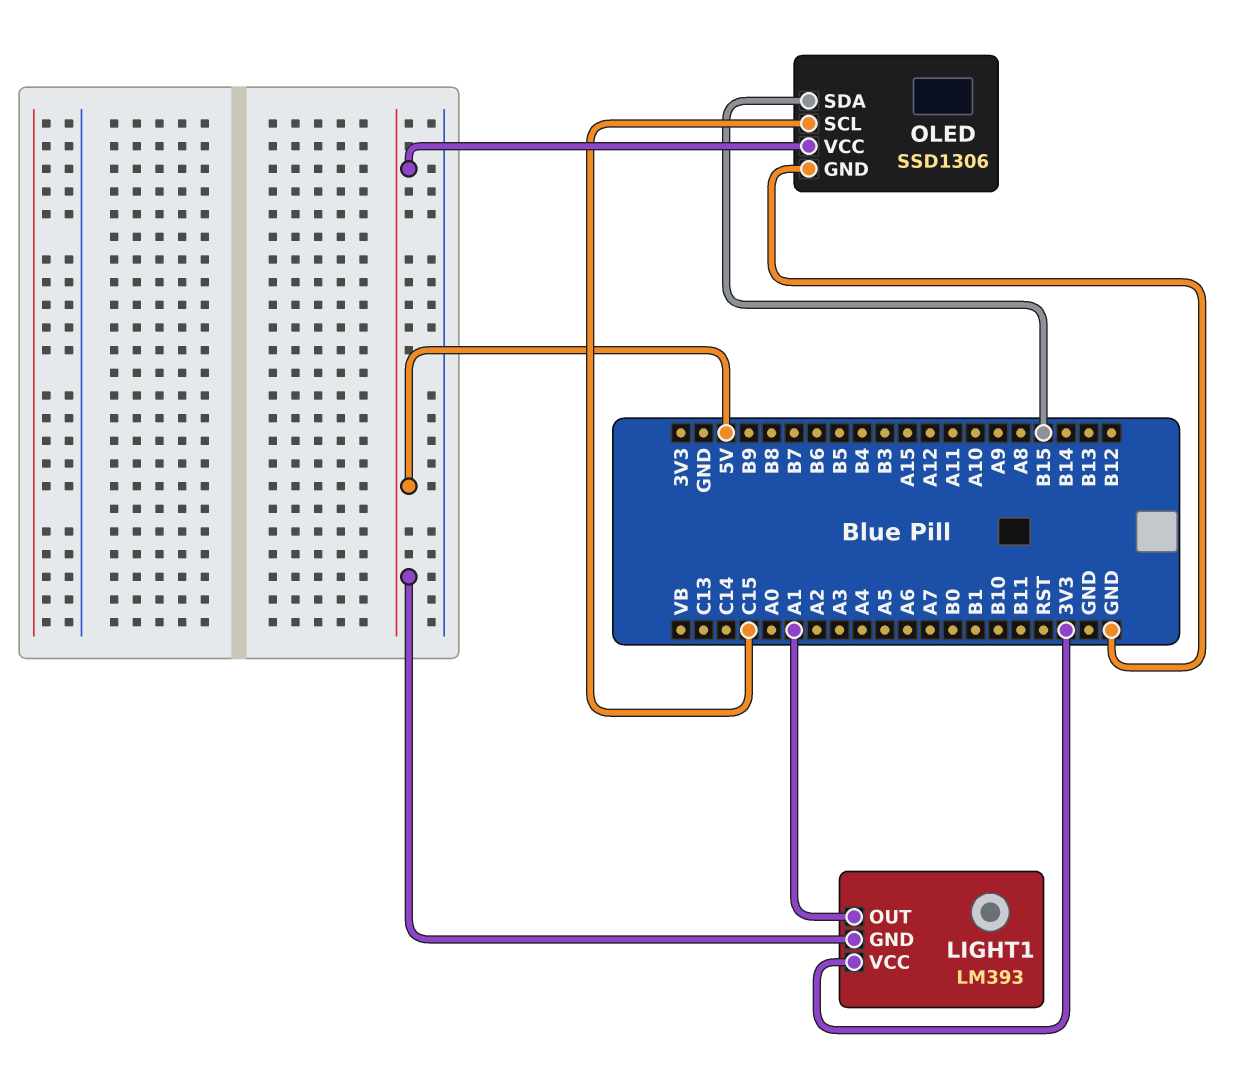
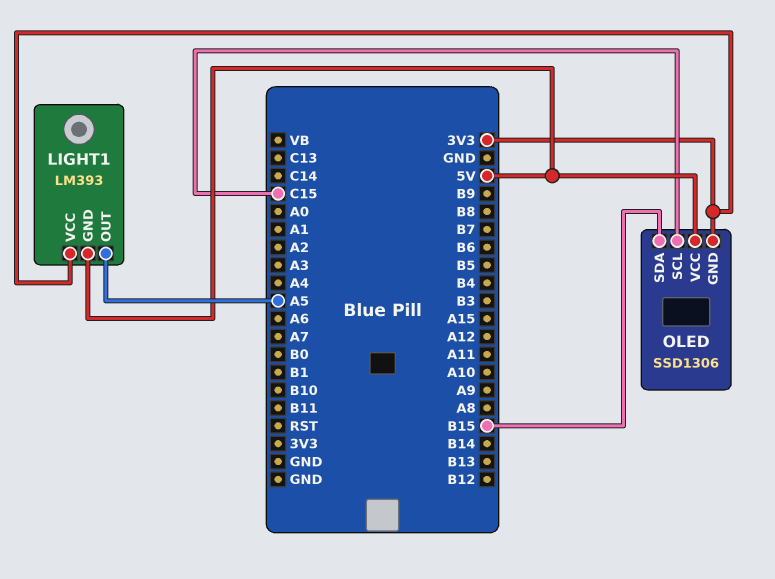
LIGHT1 pin OUT: A1 -> A5
OLED pin GND: GND -> 3V3

